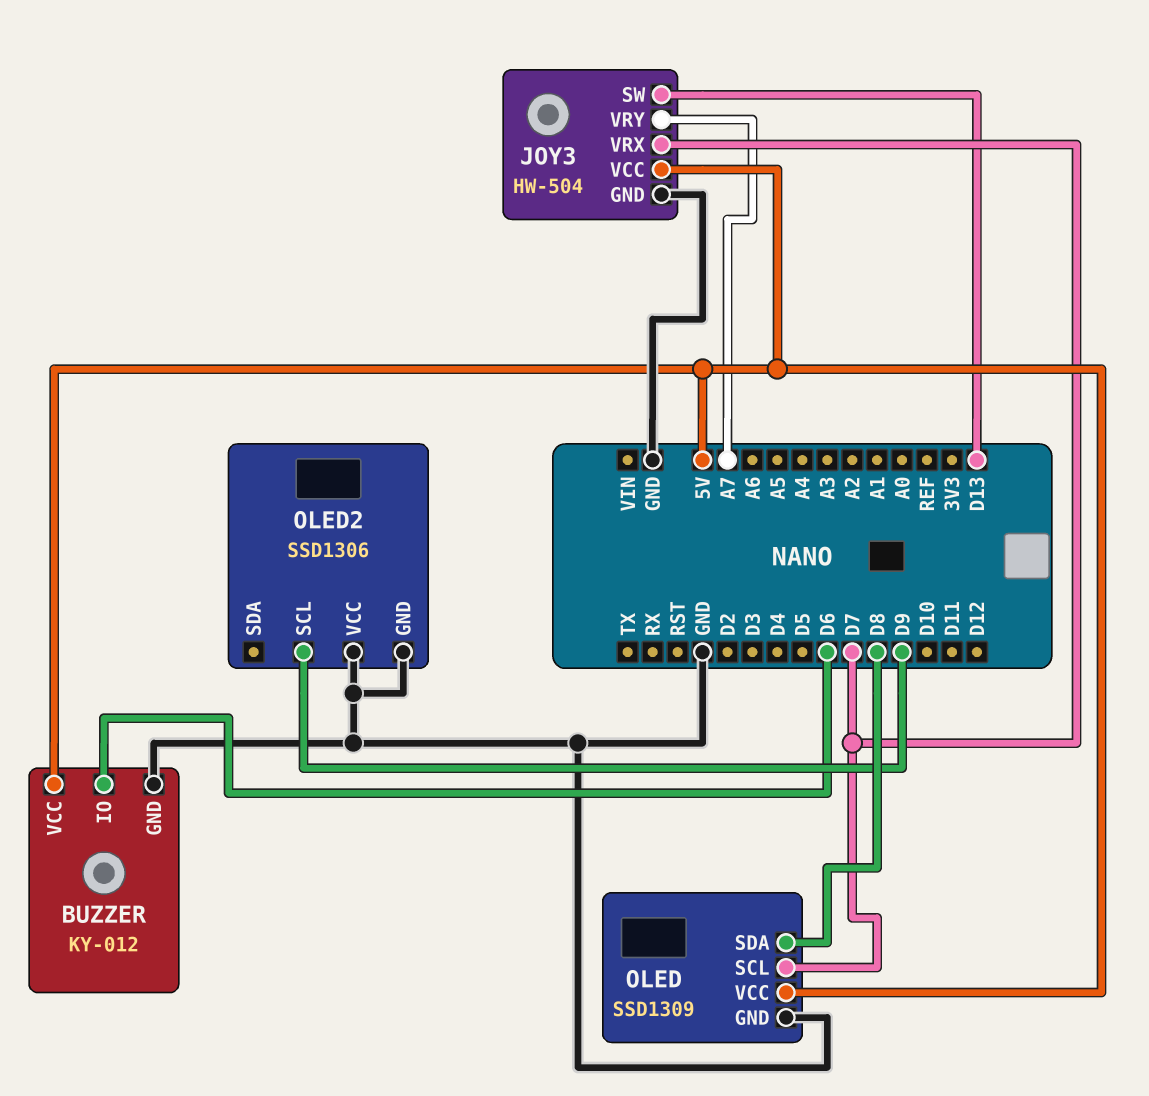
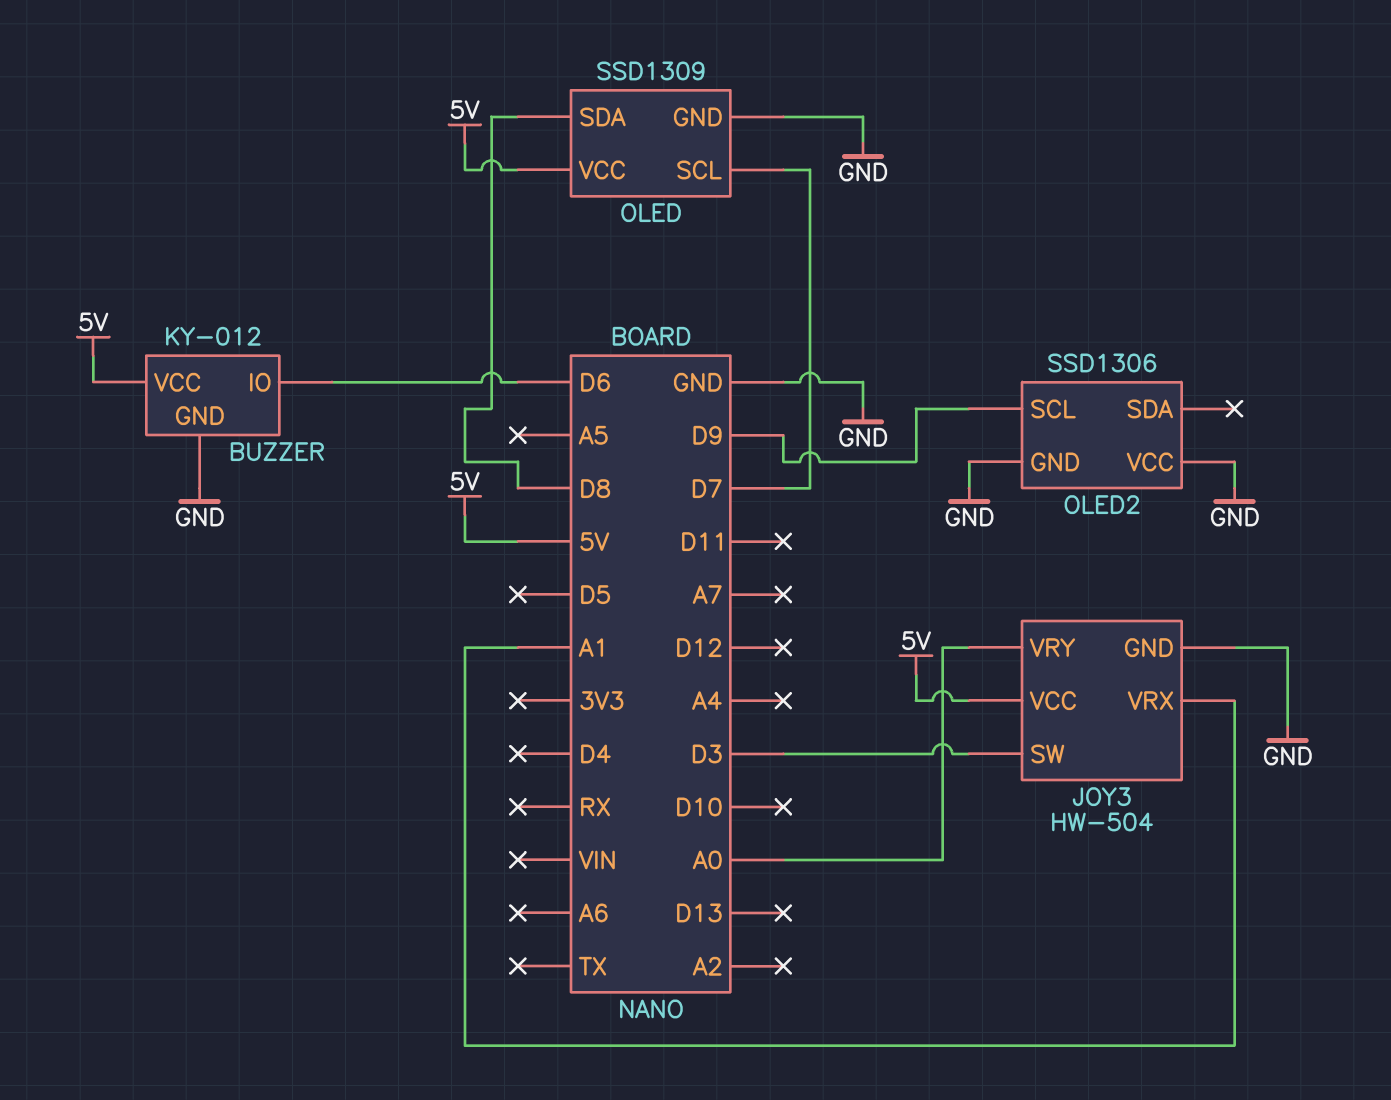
JOY3 pin SW: D13 -> D3
JOY3 pin VRX: D7 -> A1
JOY3 pin VRY: A7 -> A0

